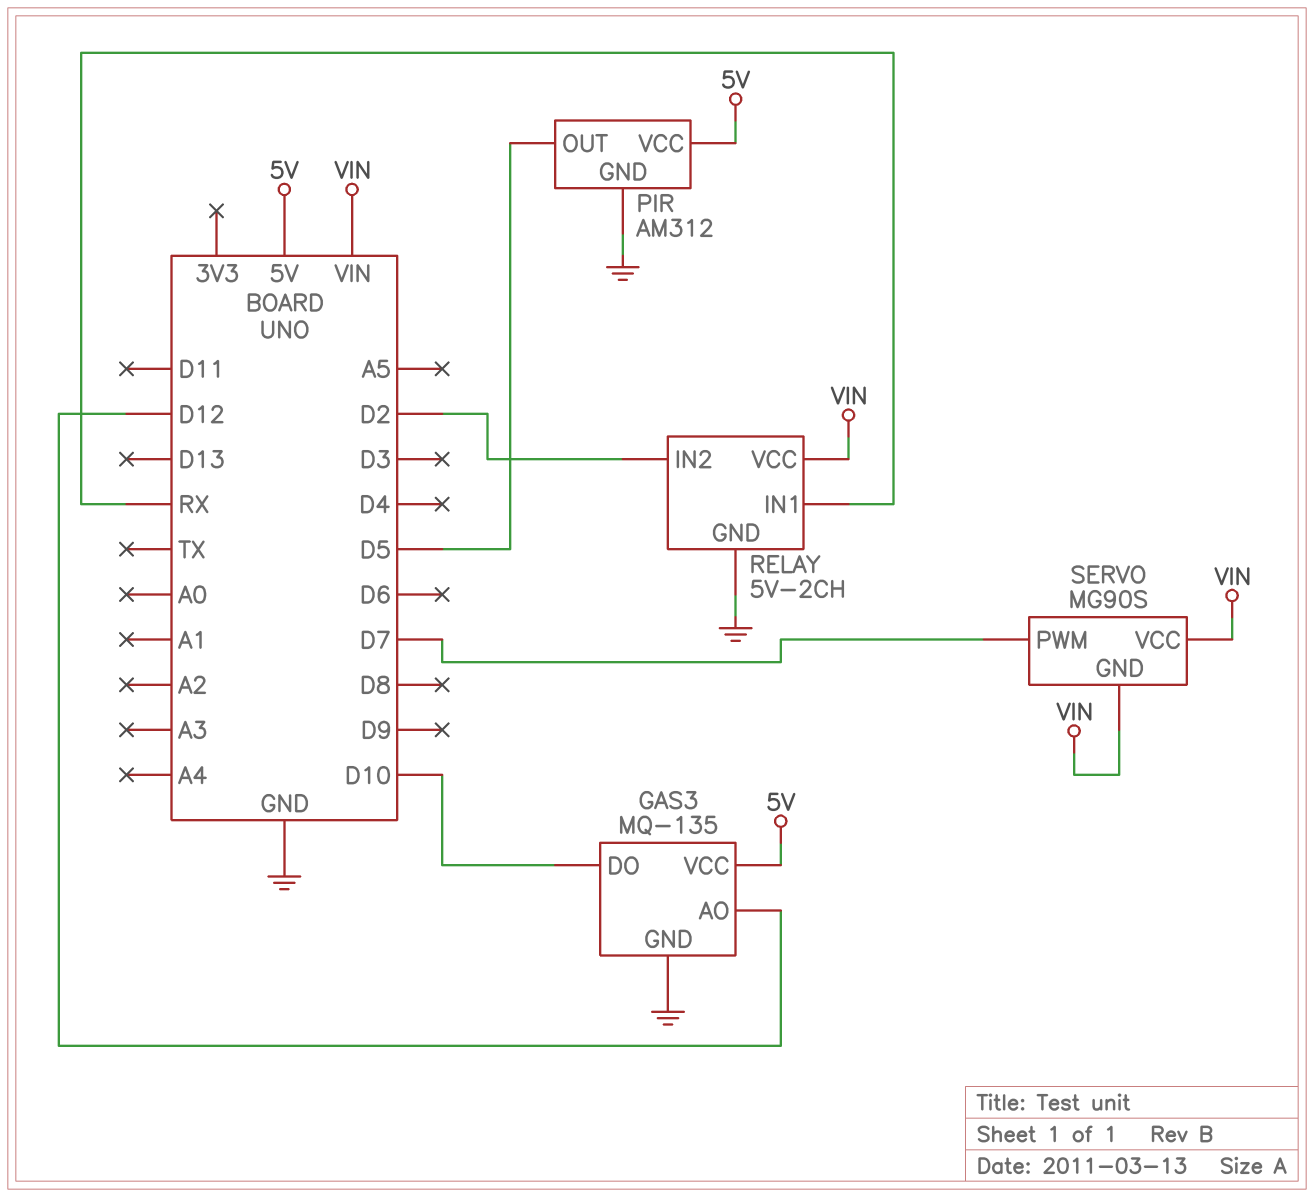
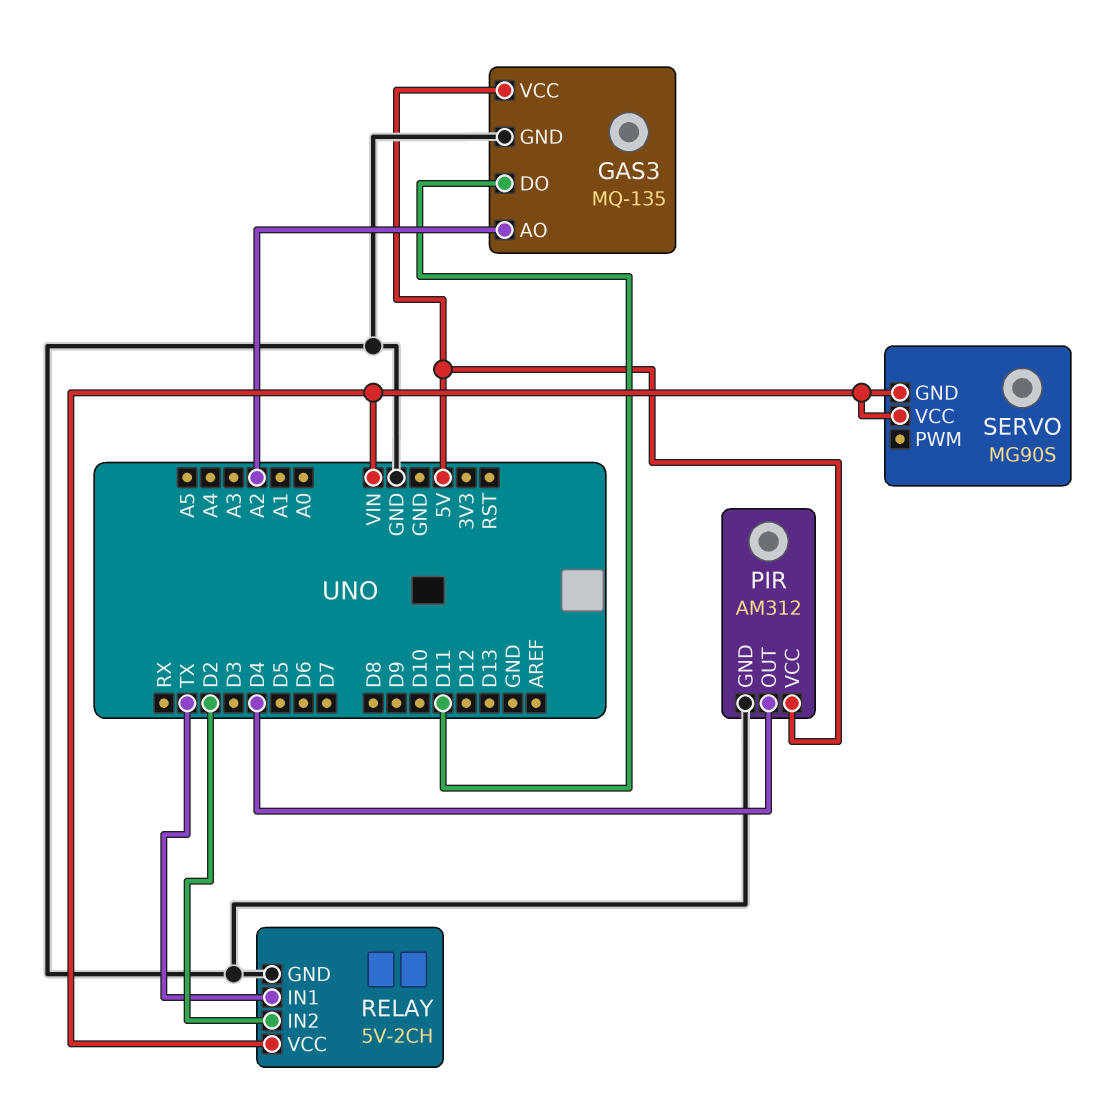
GAS3 pin AO: D12 -> A2
GAS3 pin DO: D10 -> D11
PIR pin OUT: D5 -> D4
RELAY pin IN1: RX -> TX
SERVO pin PWM: D7 -> none

